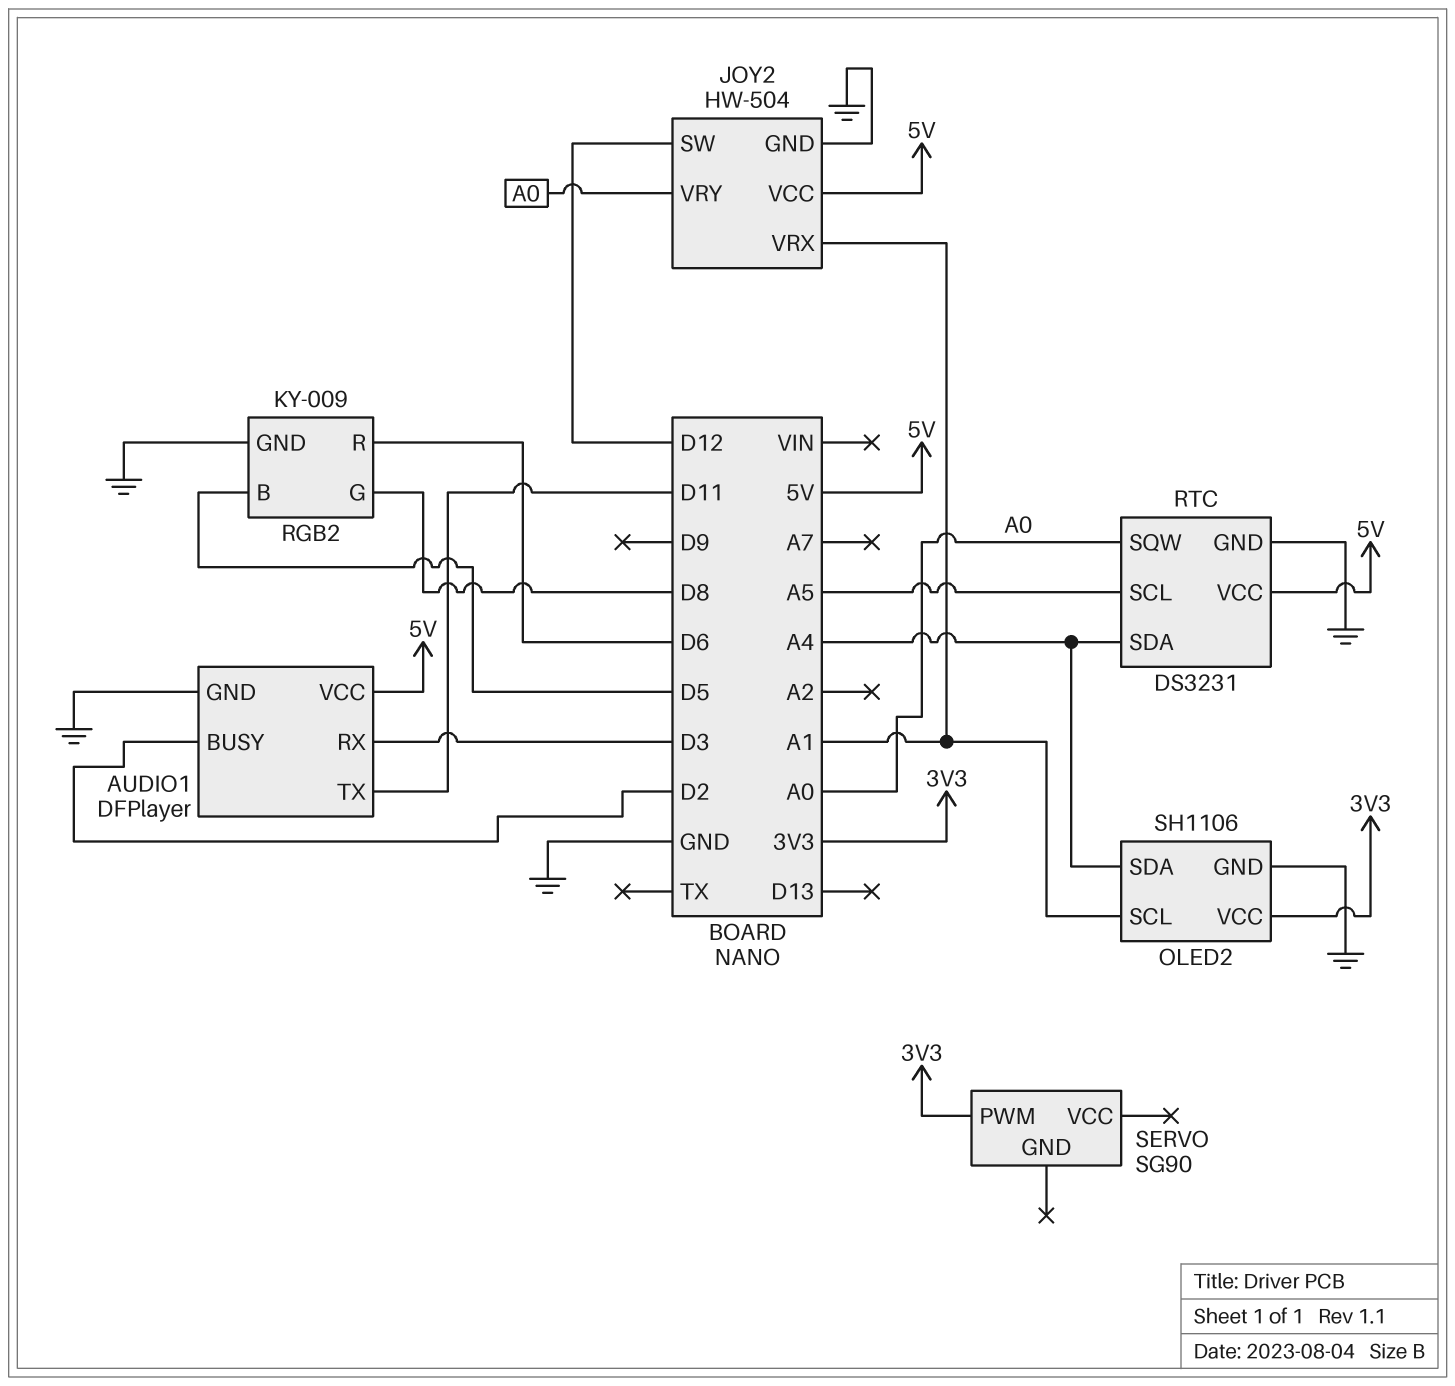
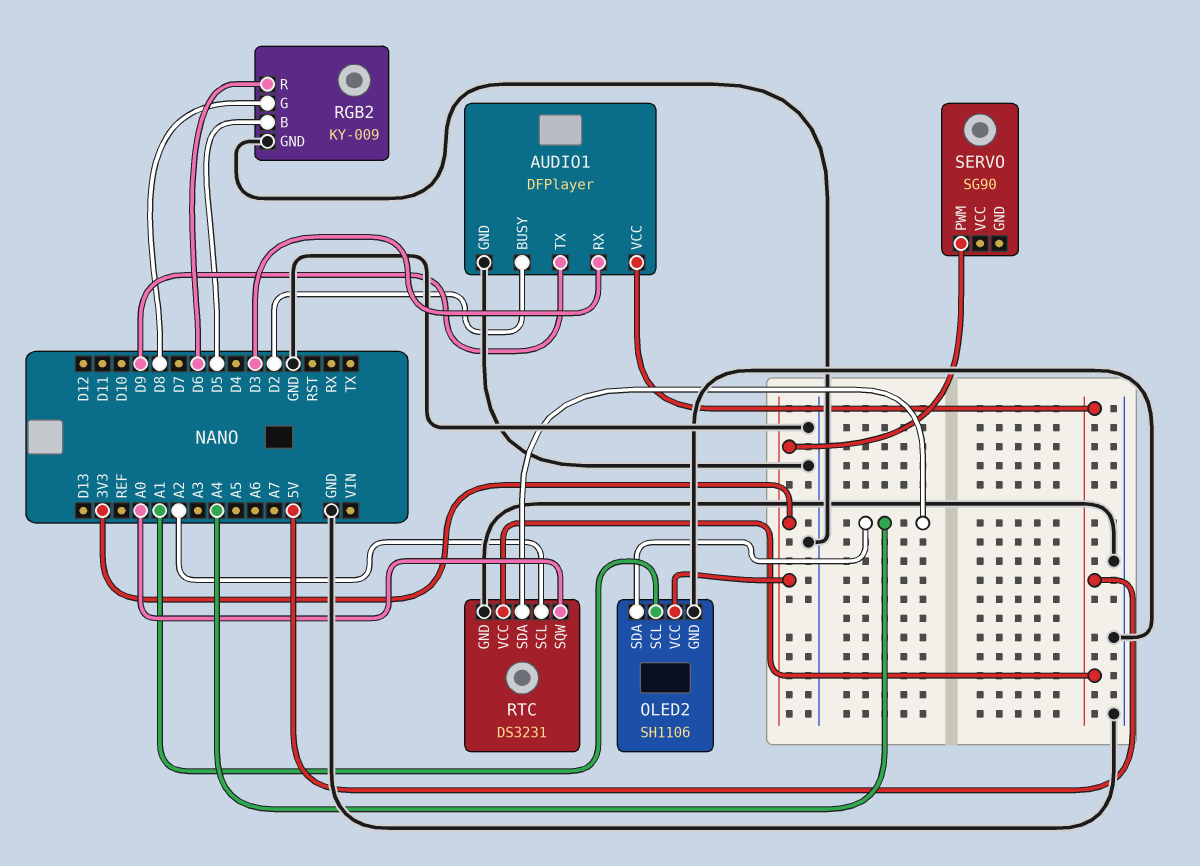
AUDIO1 pin TX: D11 -> D9
JOY2: HW-504 -> none
JOY2 pin GND: GND -> none
JOY2 pin SW: D12 -> none
JOY2 pin VCC: 5V -> none
JOY2 pin VRX: A1 -> none
JOY2 pin VRY: A0 -> none
RTC pin SCL: A5 -> A2

